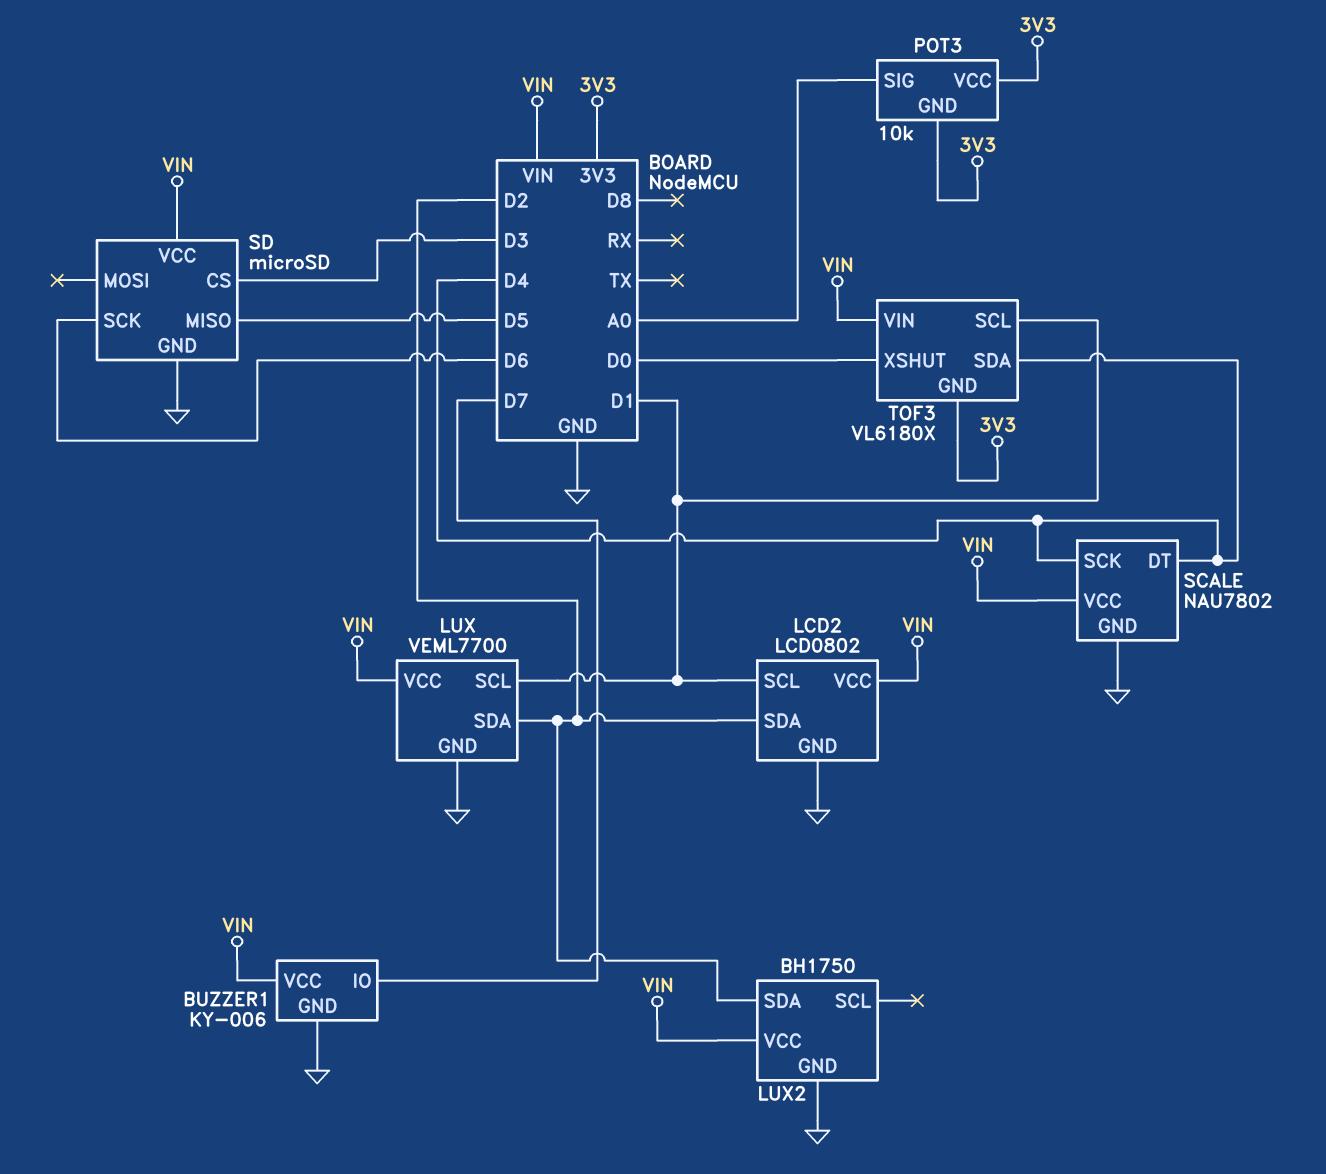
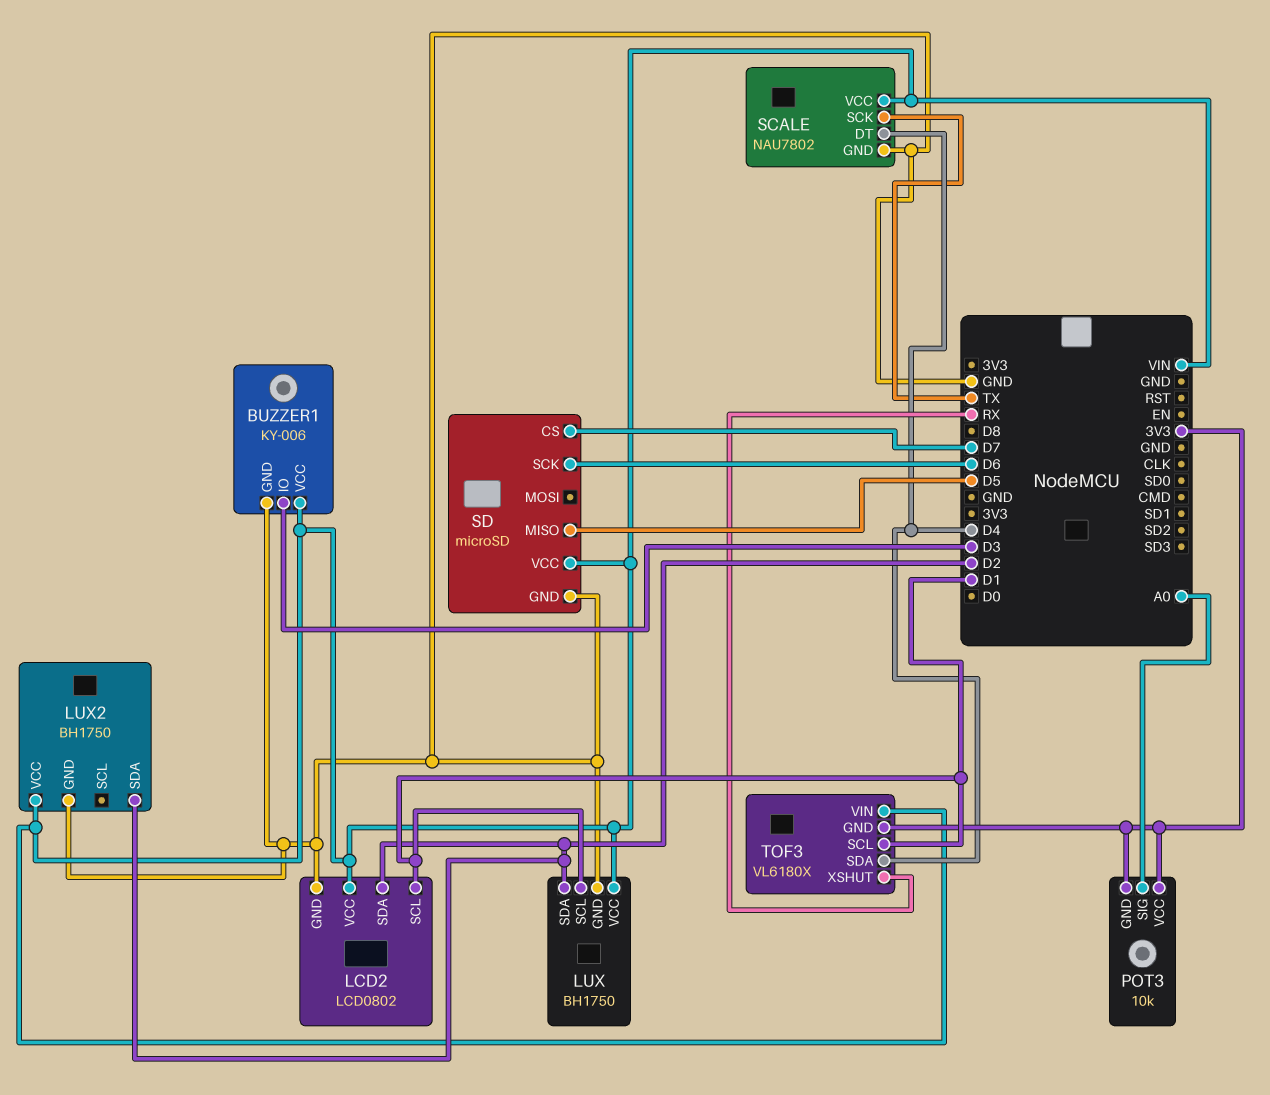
BUZZER1 pin IO: D7 -> D3
LUX: VEML7700 -> BH1750
SCALE pin SCK: D4 -> TX
SD pin CS: D3 -> D7
TOF3 pin XSHUT: D0 -> RX

